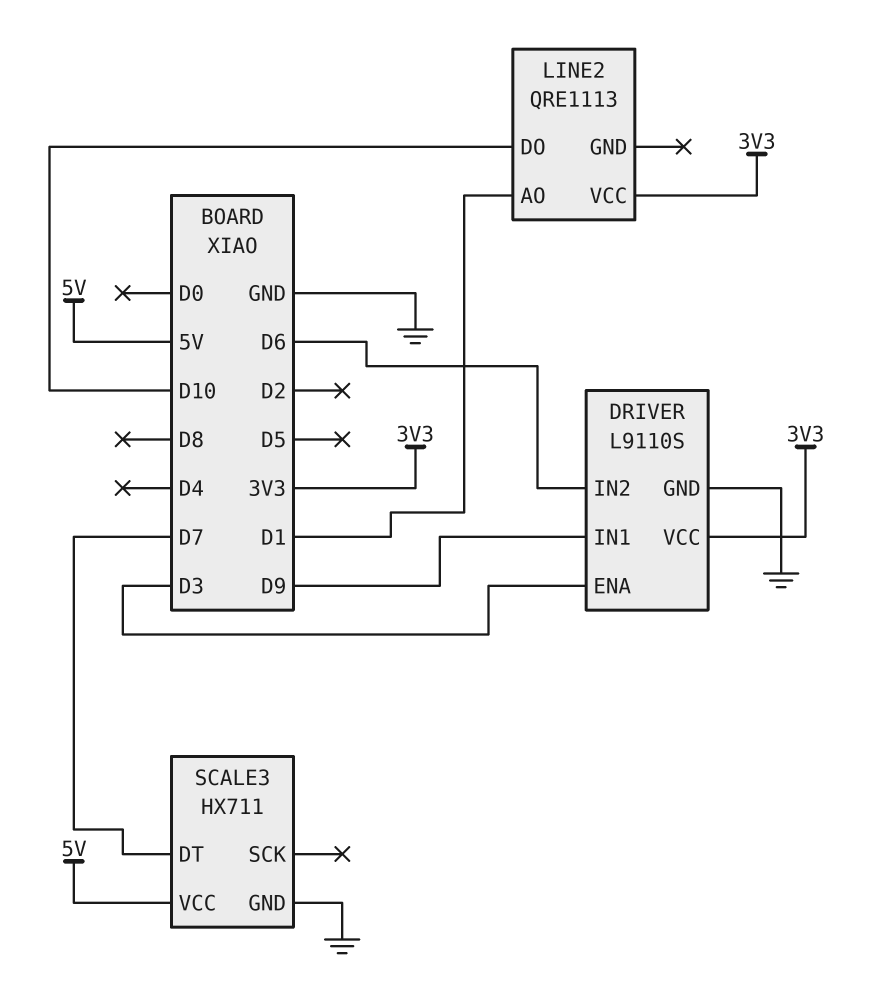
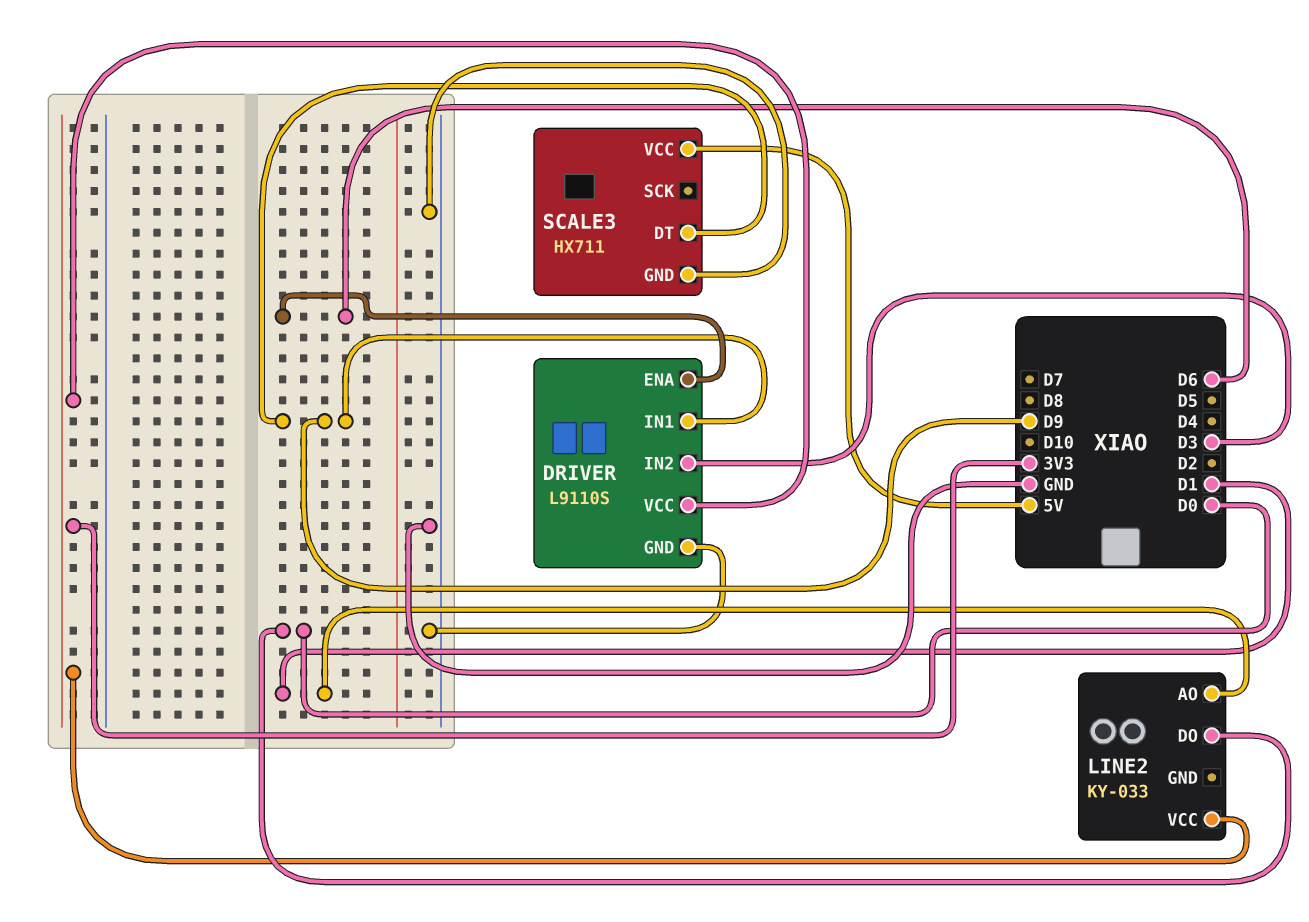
DRIVER pin ENA: D3 -> D6
DRIVER pin IN2: D6 -> D3
LINE2: QRE1113 -> KY-033
LINE2 pin DO: D10 -> D0
SCALE3 pin DT: D7 -> D9

